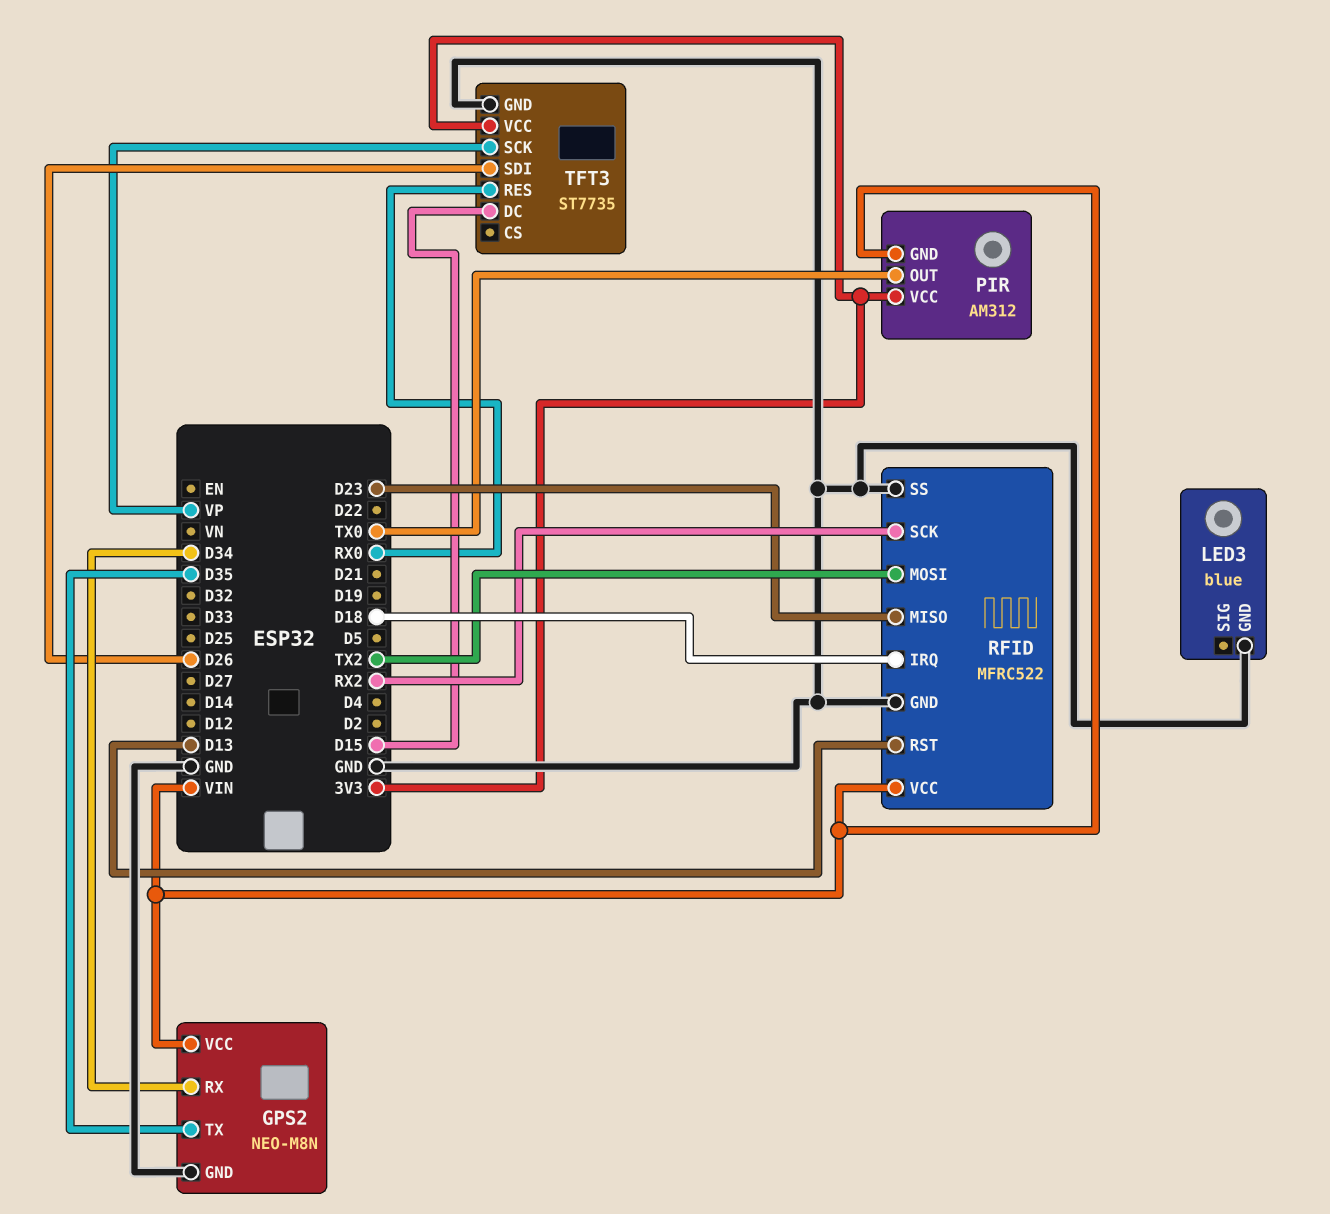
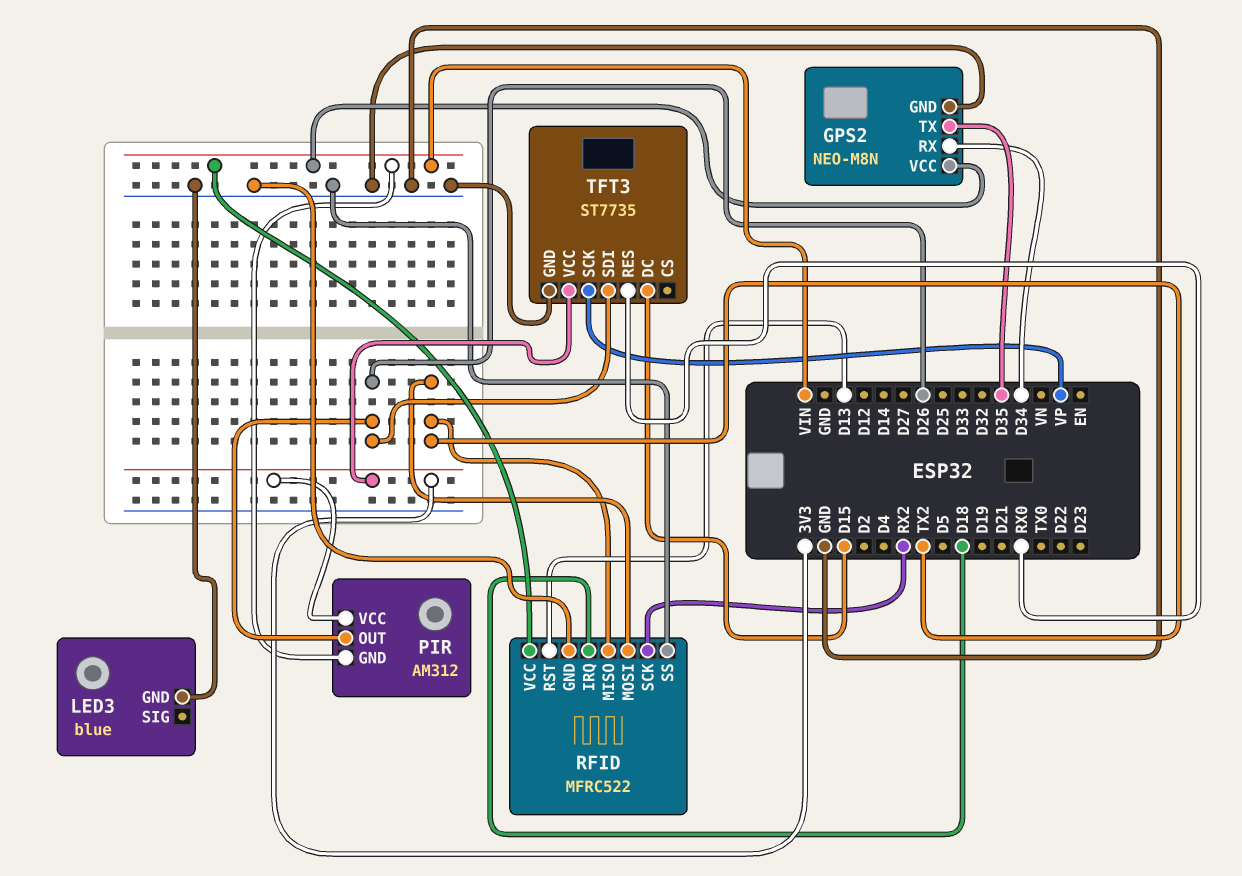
PIR pin OUT: TX0 -> D26
RFID pin MISO: D23 -> TX2

